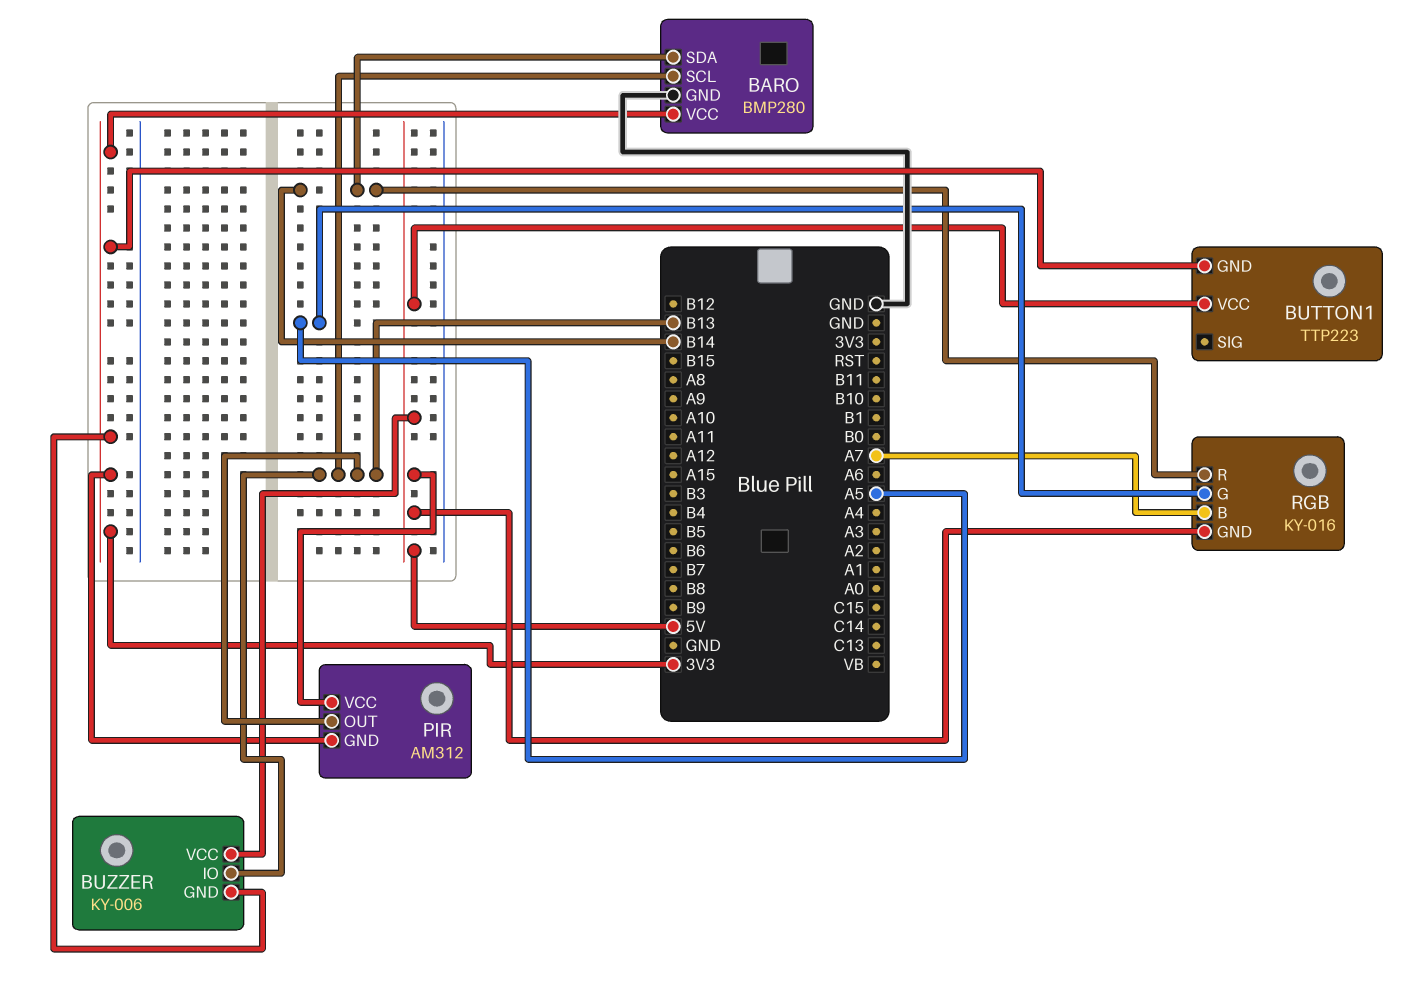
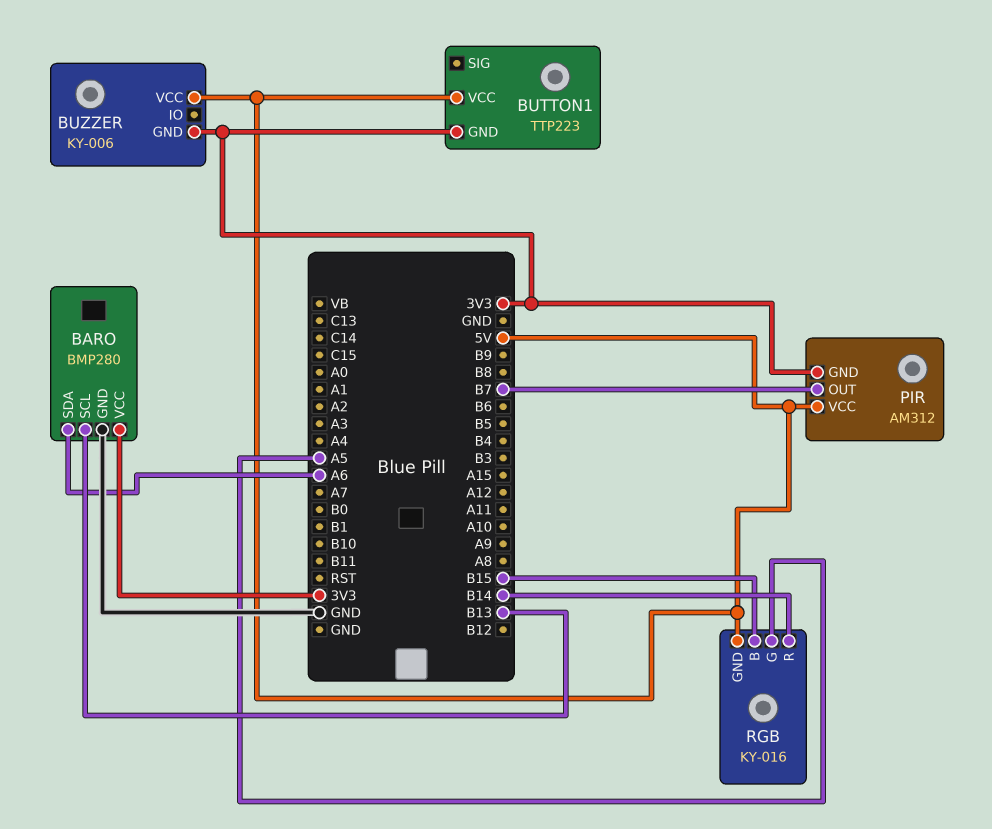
BARO pin SDA: B14 -> A6
BUZZER pin IO: B13 -> none
PIR pin OUT: B13 -> B7
RGB pin B: A7 -> B15

